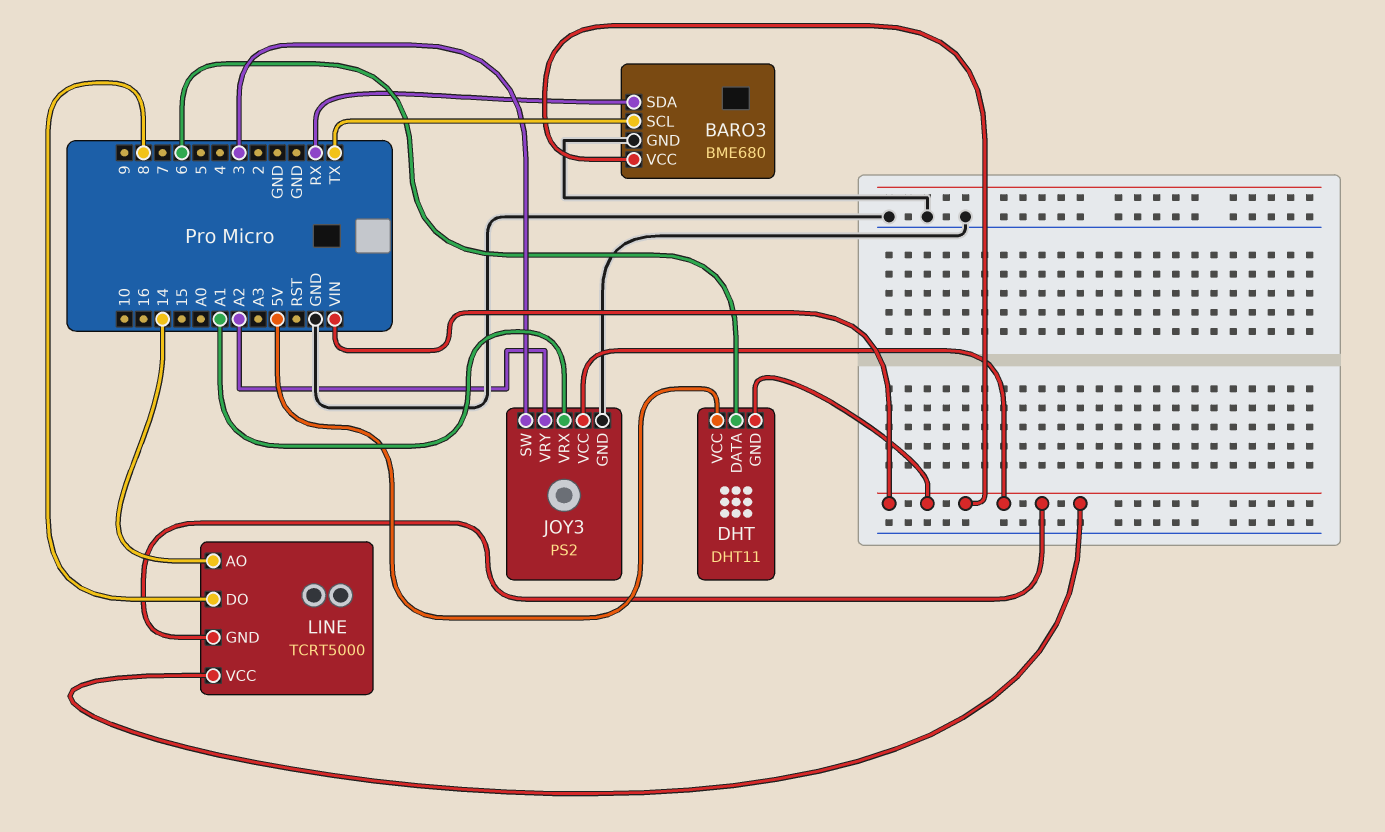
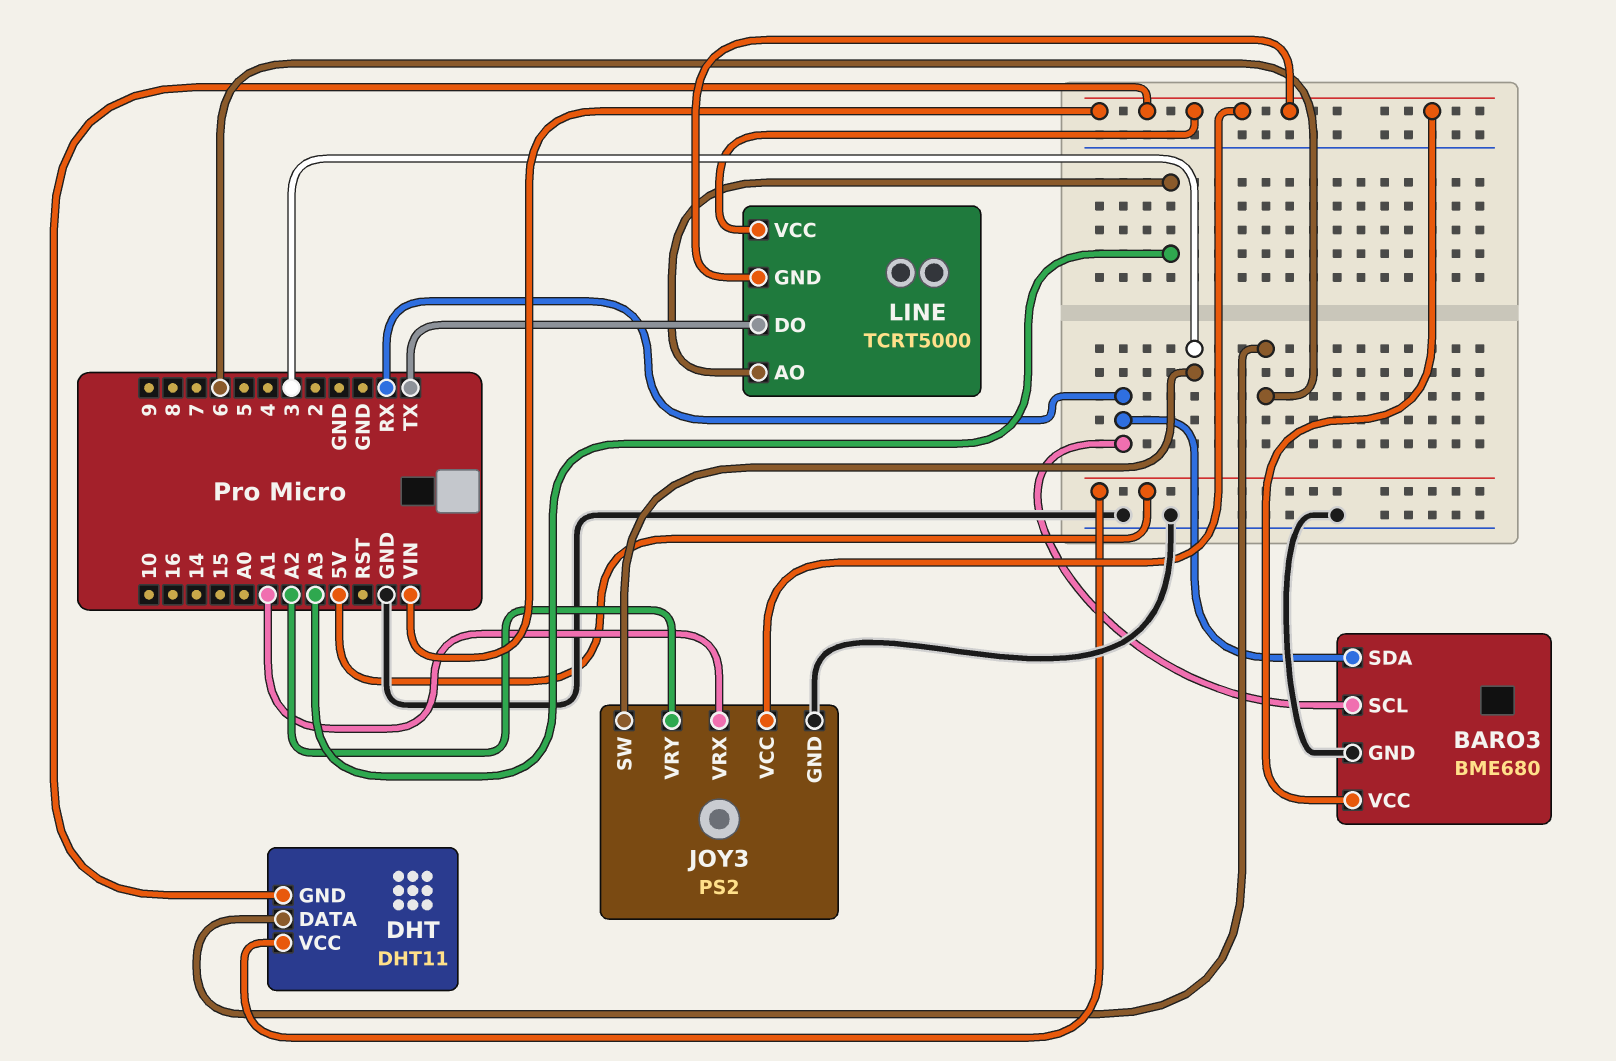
BARO3 pin SCL: TX -> RX
LINE pin AO: 14 -> A3
LINE pin DO: 8 -> TX

